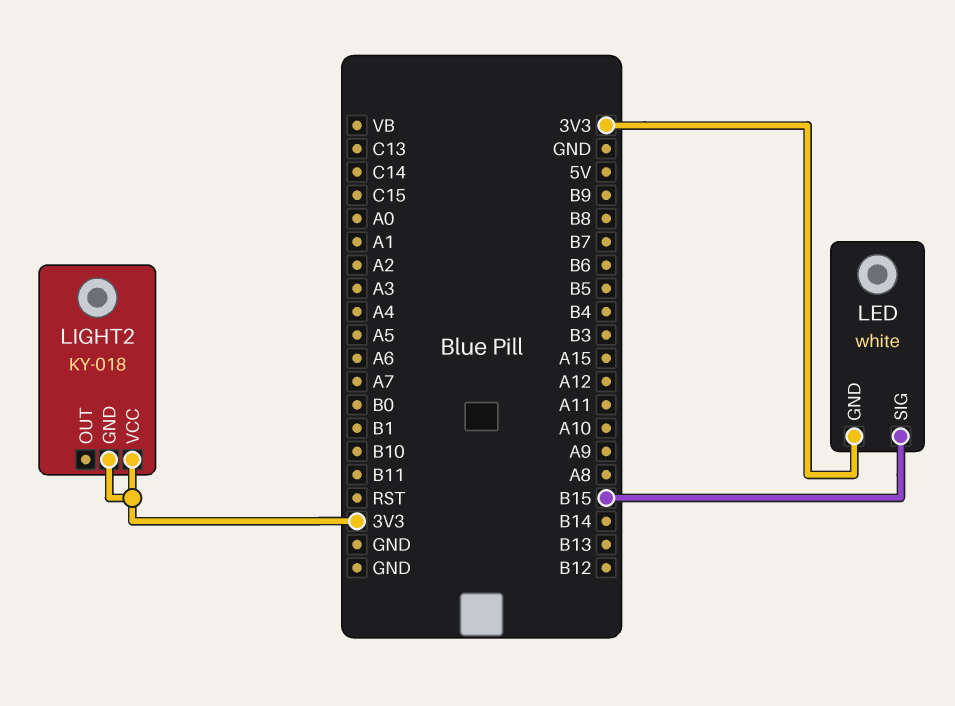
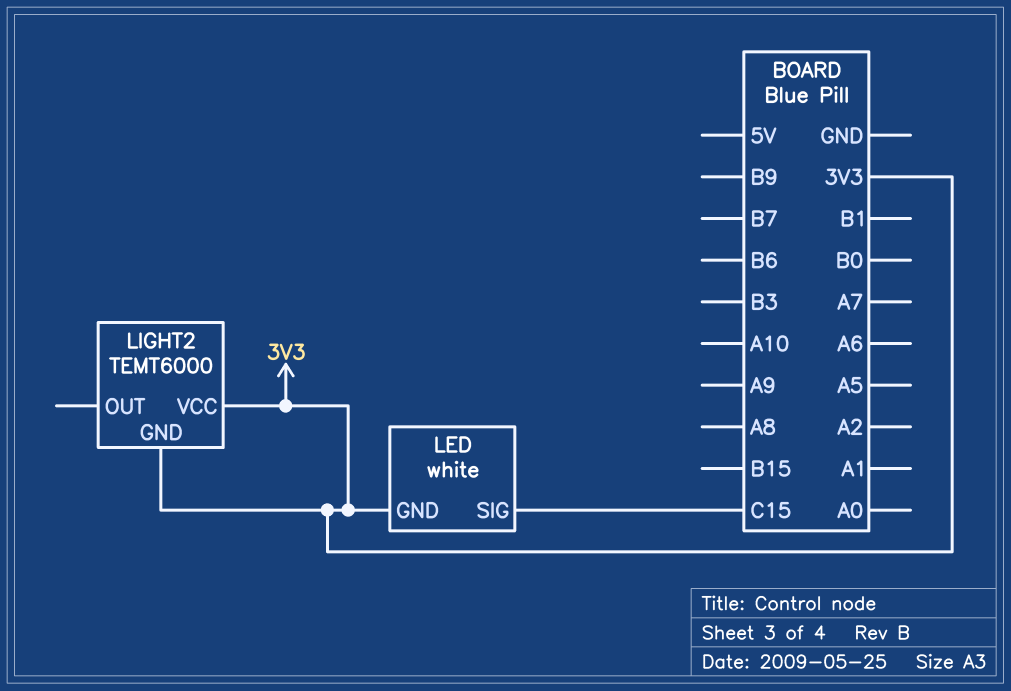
LED pin SIG: B15 -> C15
LIGHT2: KY-018 -> TEMT6000

